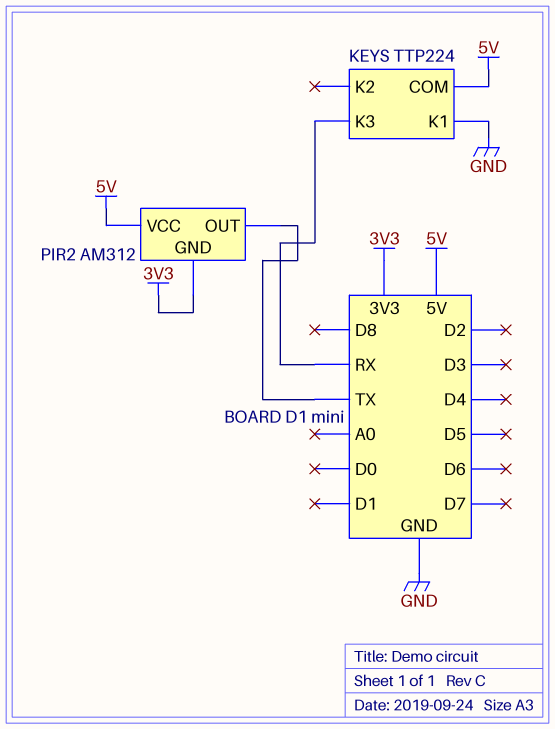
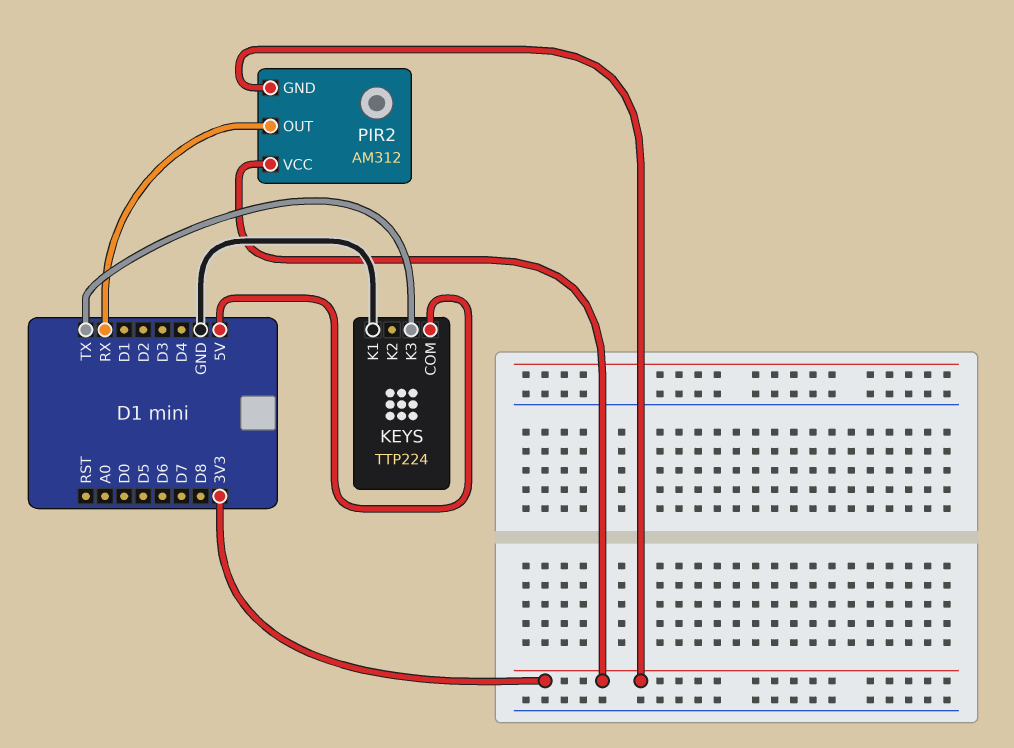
KEYS pin K3: RX -> TX
PIR2 pin OUT: TX -> RX
PIR2 pin VCC: 5V -> 3V3

